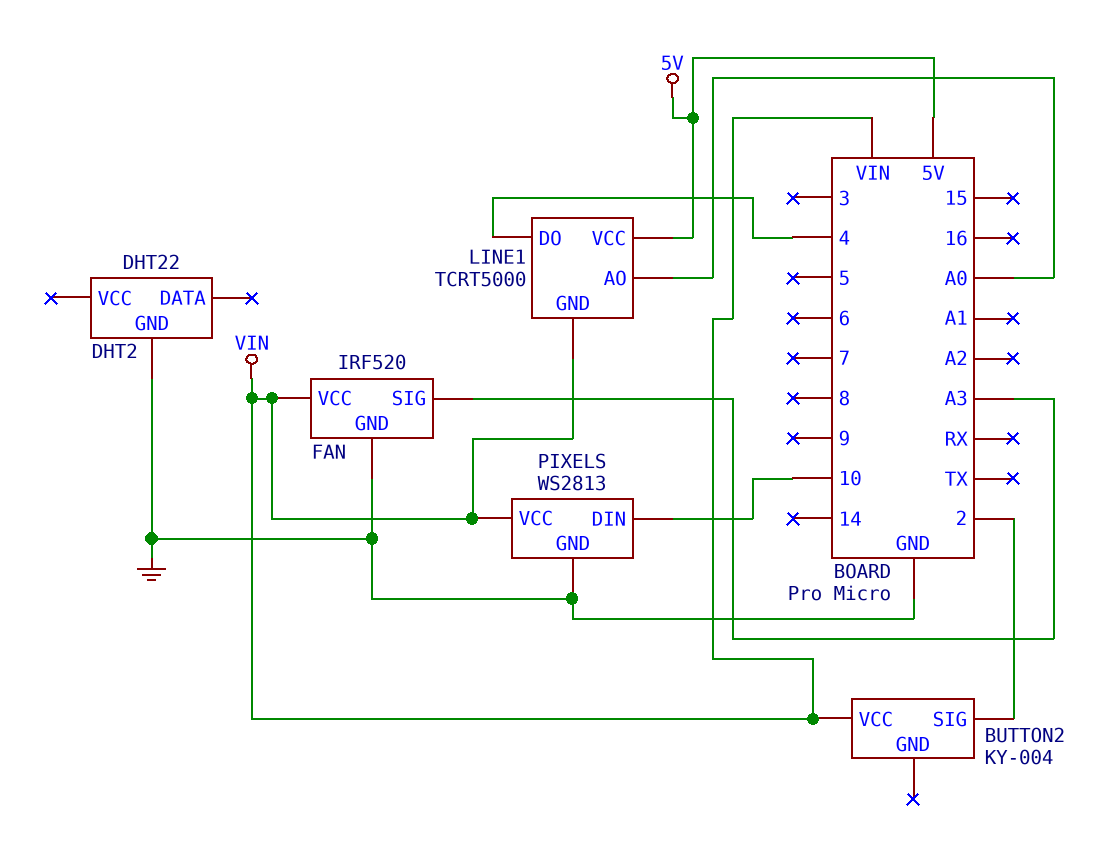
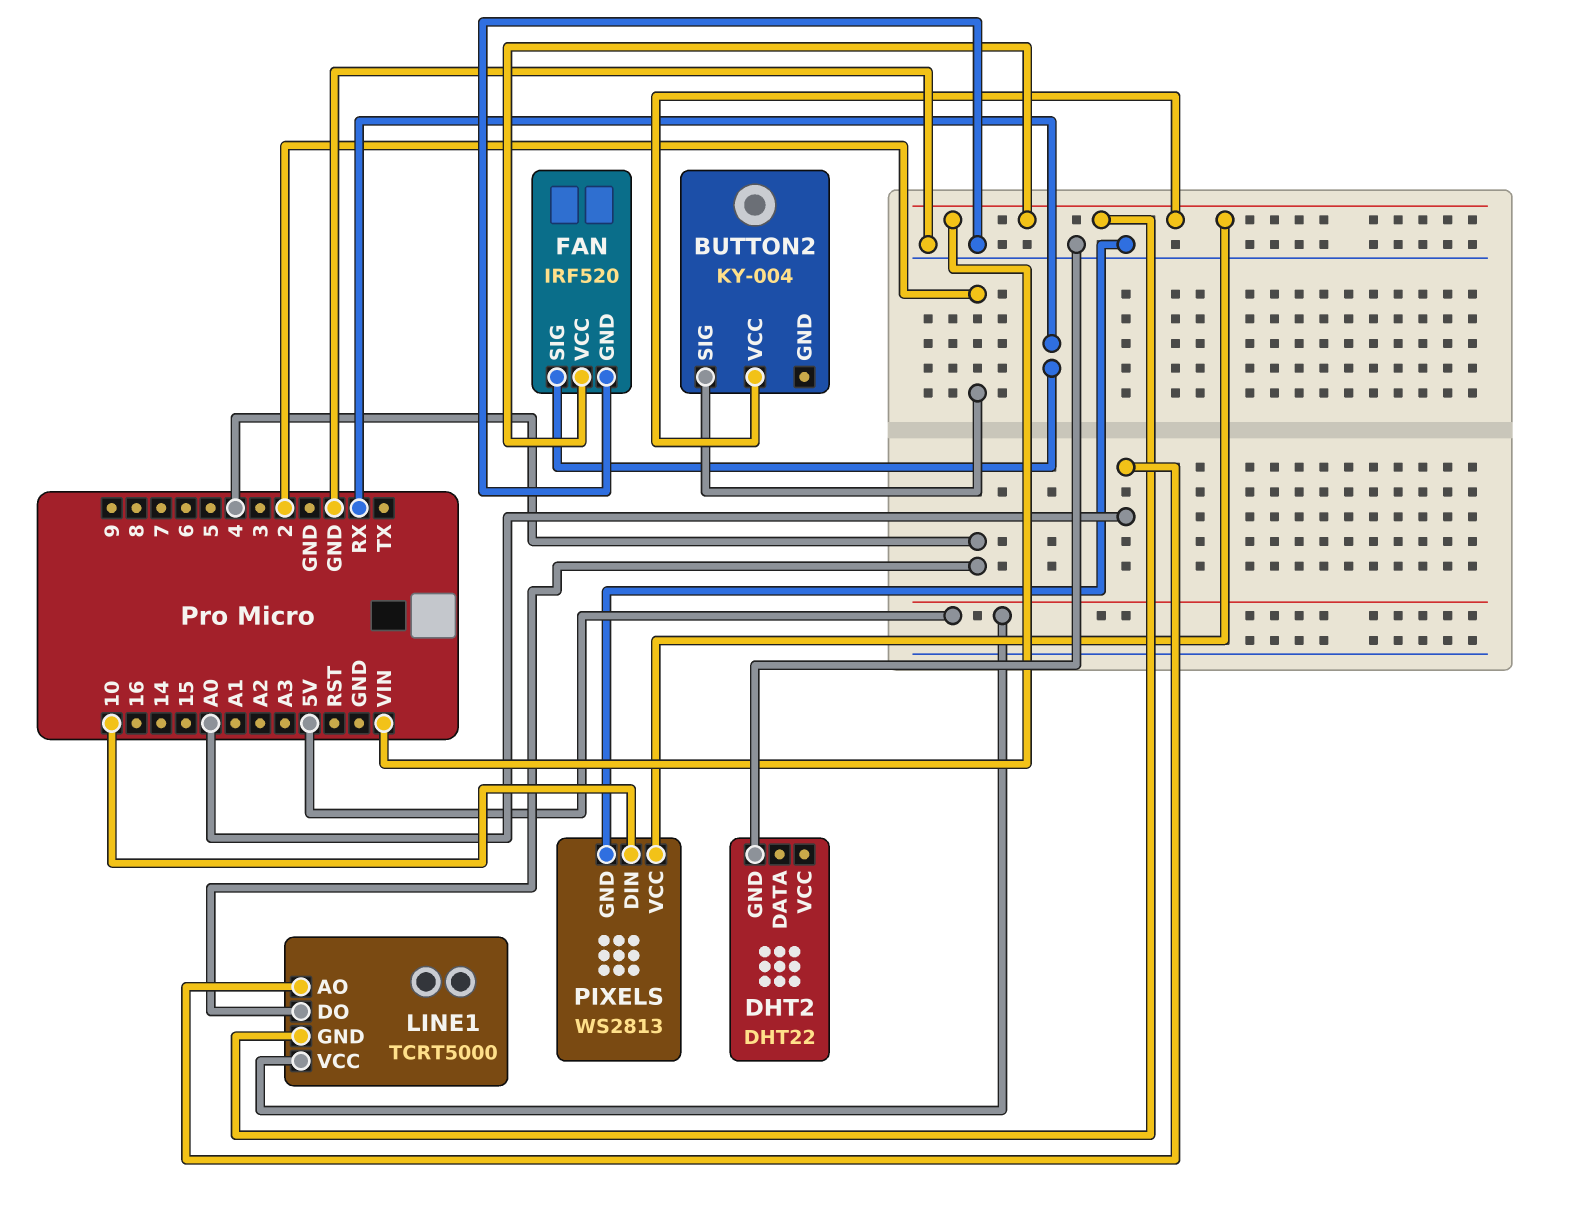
FAN pin SIG: A3 -> RX

